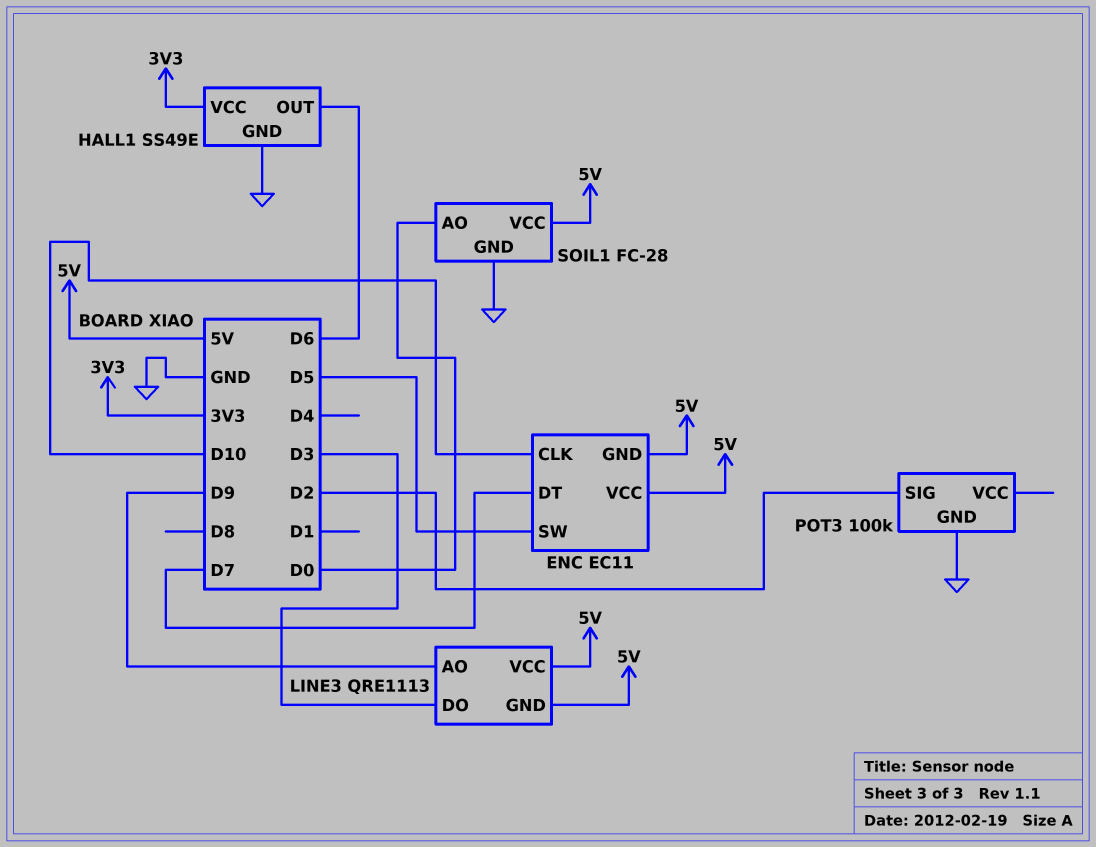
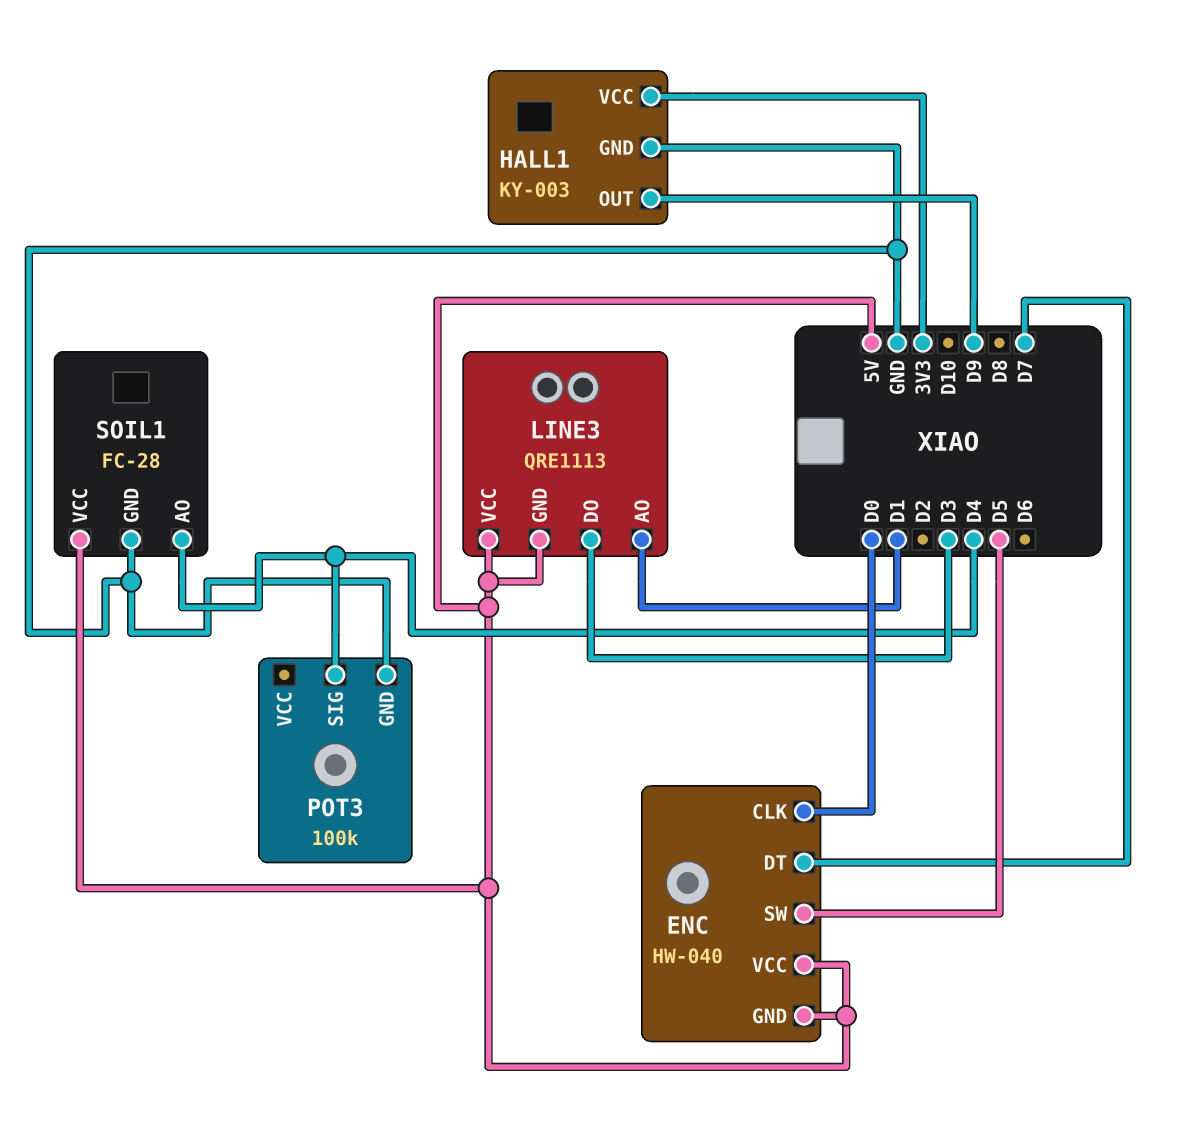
ENC: EC11 -> HW-040
ENC pin CLK: D10 -> D0
HALL1: SS49E -> KY-003
HALL1 pin OUT: D6 -> D9
LINE3 pin AO: D9 -> D1
POT3 pin SIG: D2 -> D4
SOIL1 pin AO: D0 -> D4

